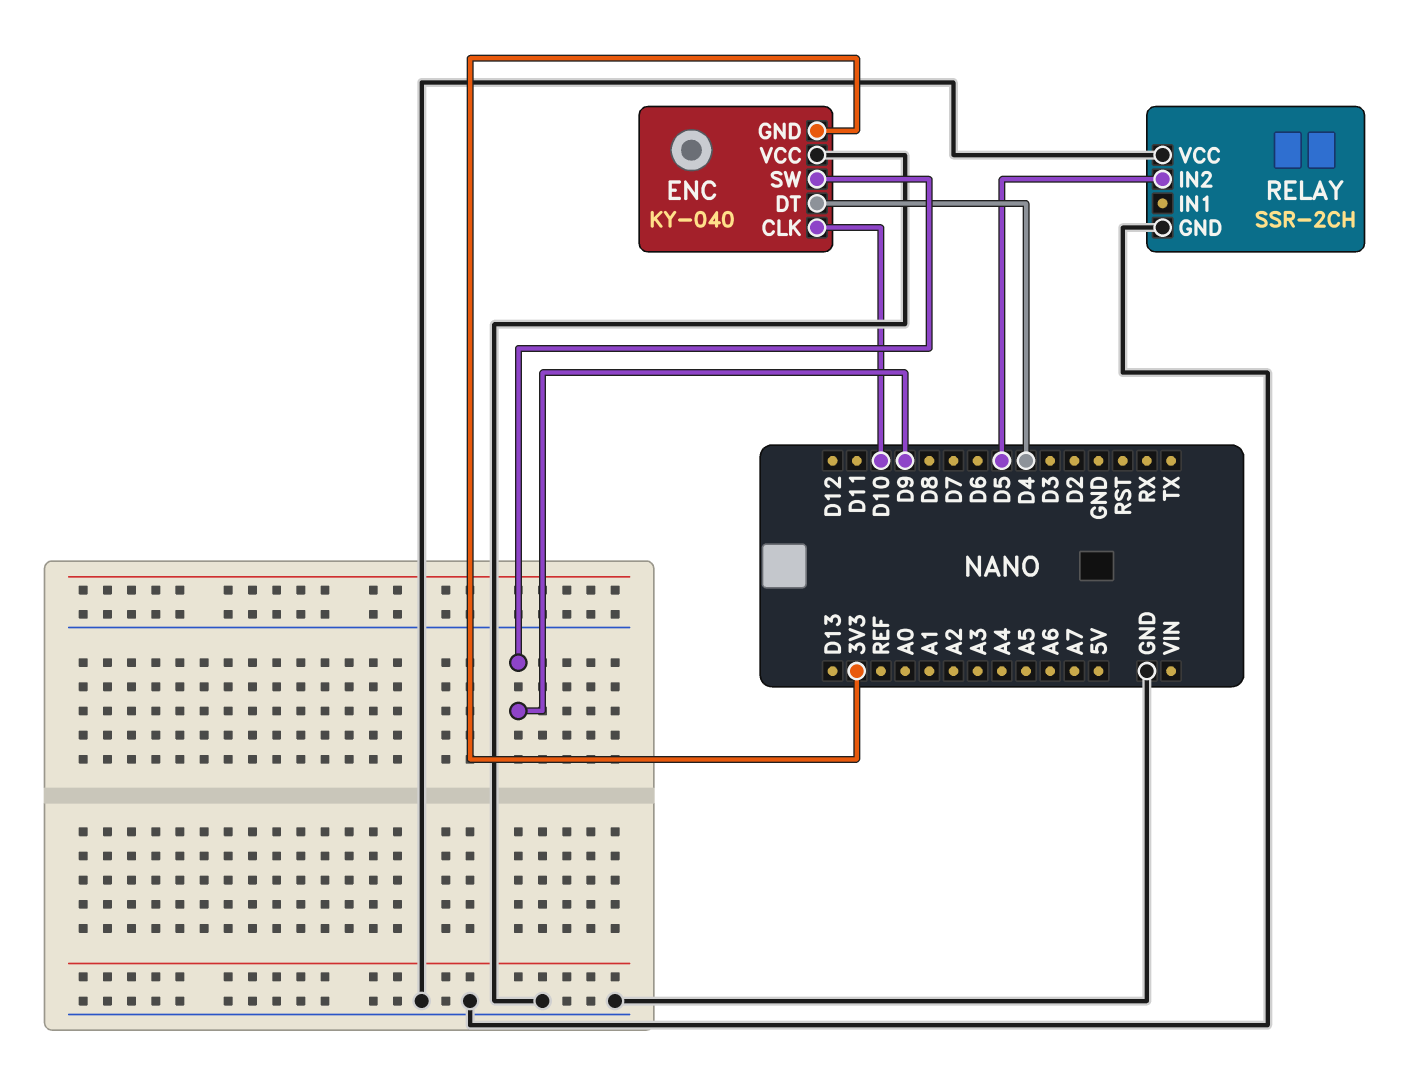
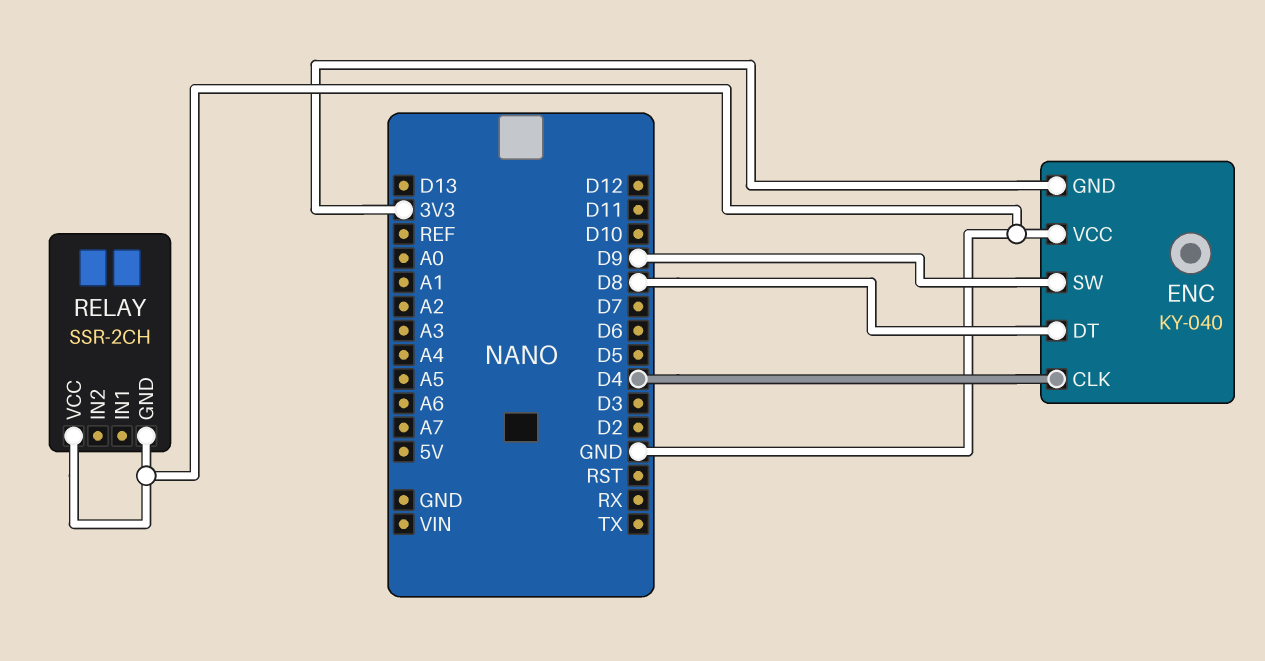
ENC pin CLK: D10 -> D4
ENC pin DT: D4 -> D8
RELAY pin IN2: D5 -> none

